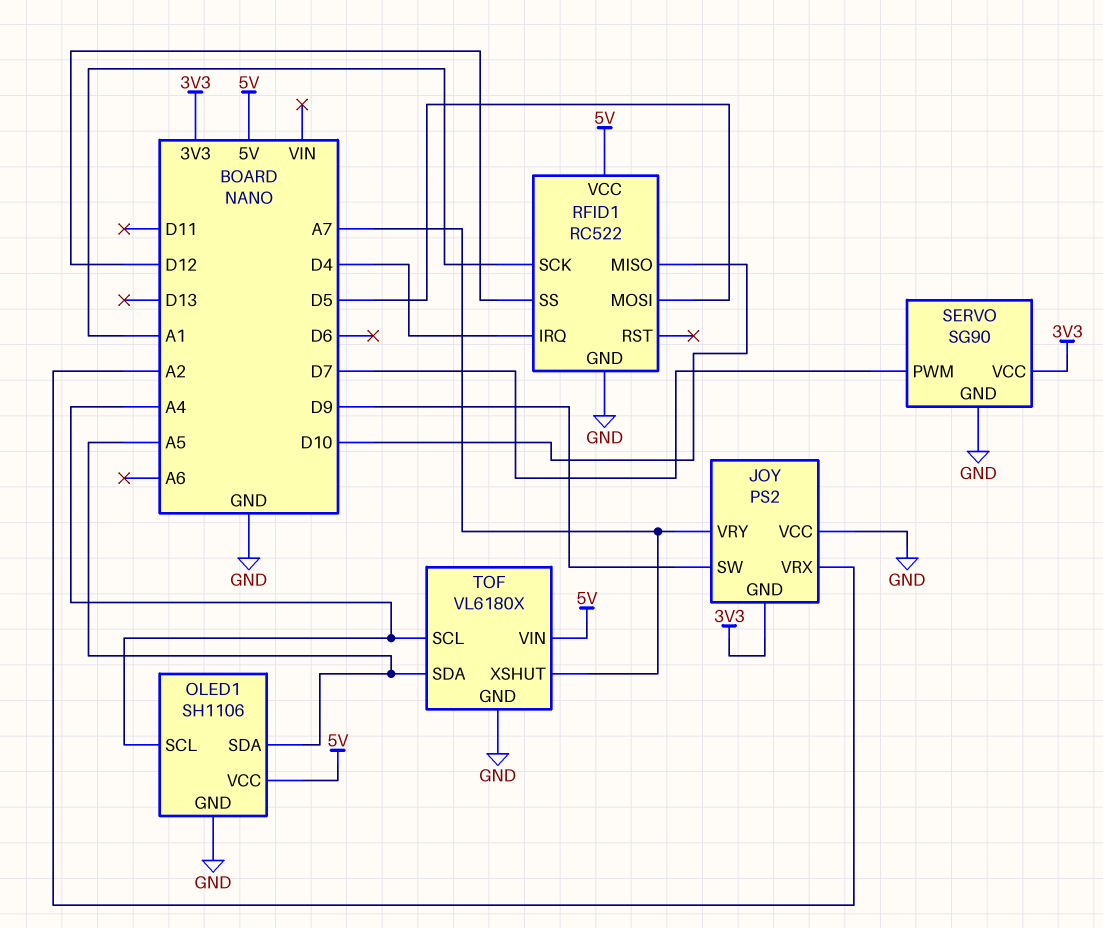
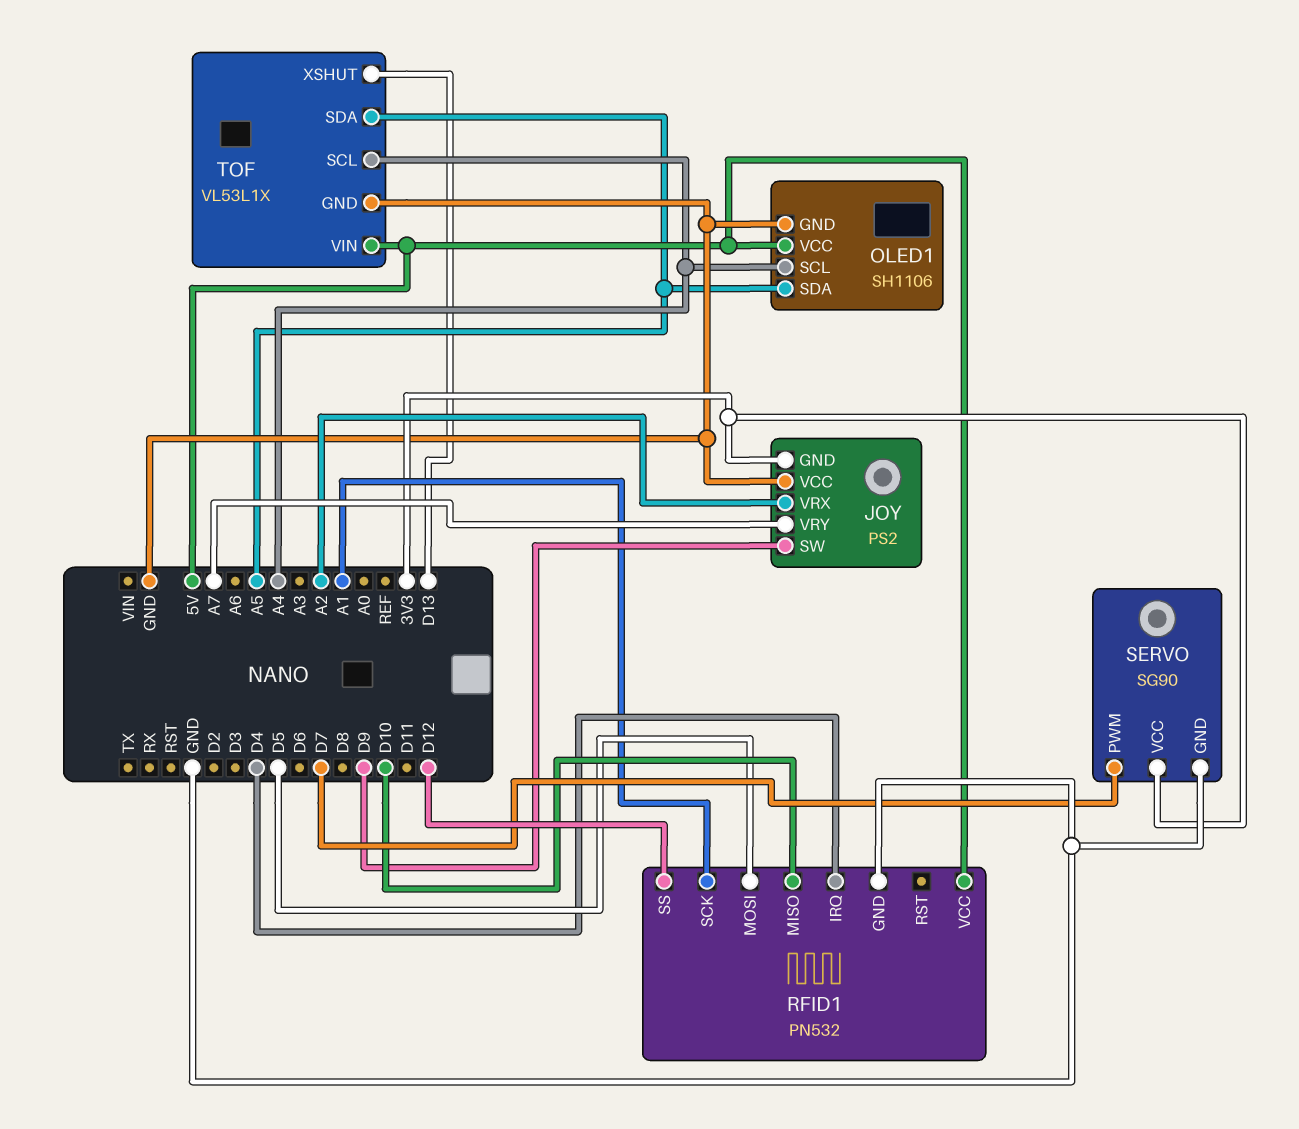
RFID1: RC522 -> PN532
TOF: VL6180X -> VL53L1X
TOF pin XSHUT: A7 -> D13

